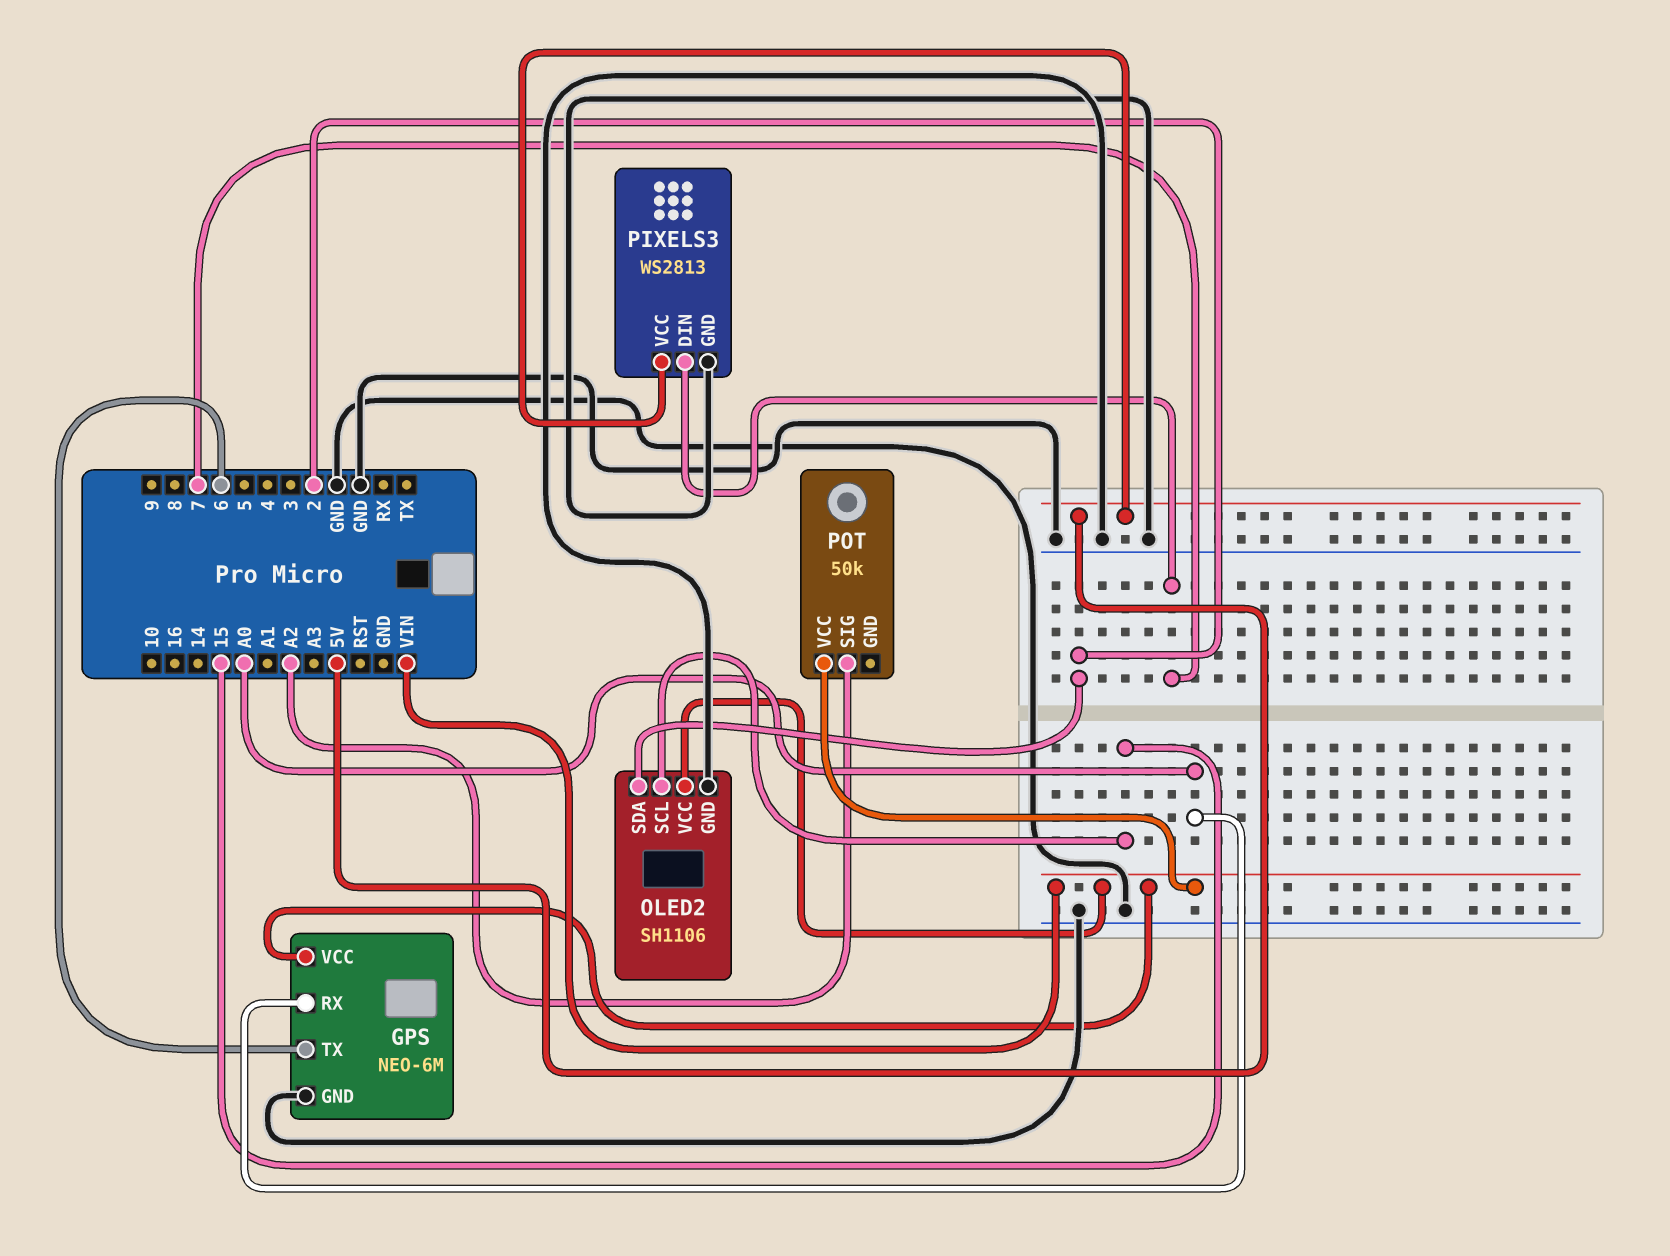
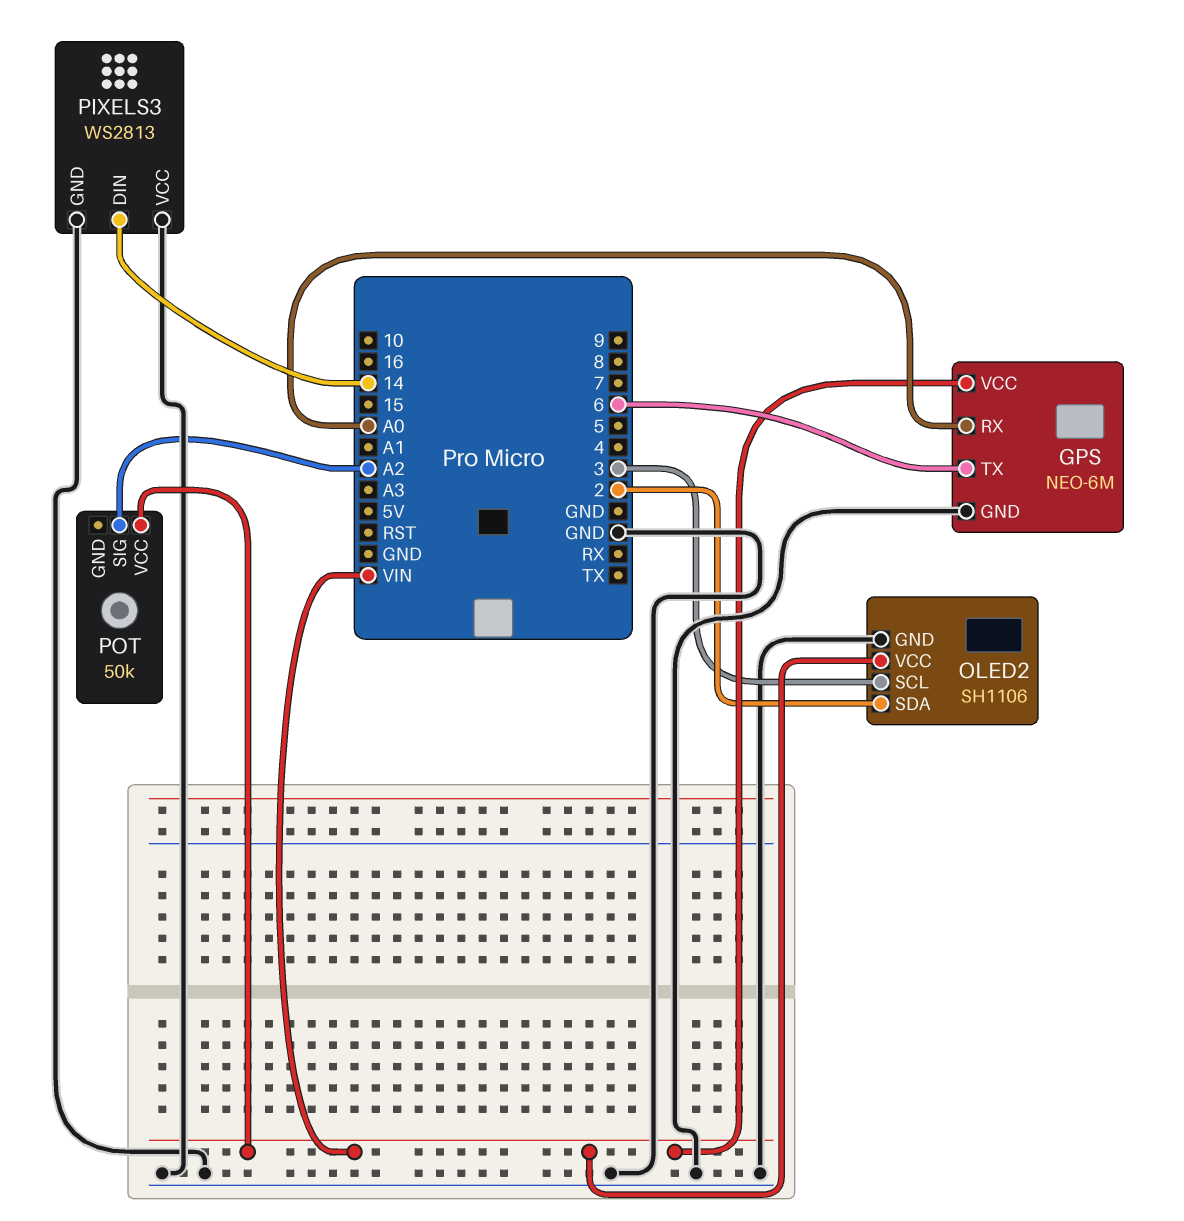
OLED2 pin SCL: 15 -> 3
PIXELS3 pin DIN: 7 -> 14
PIXELS3 pin VCC: 5V -> GND

